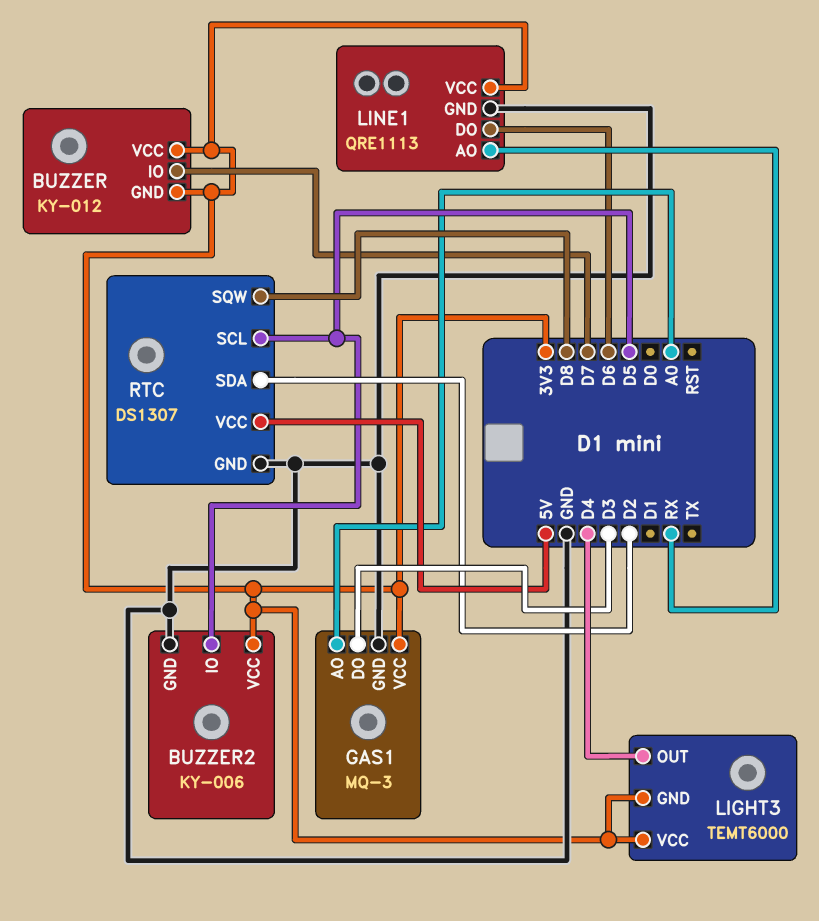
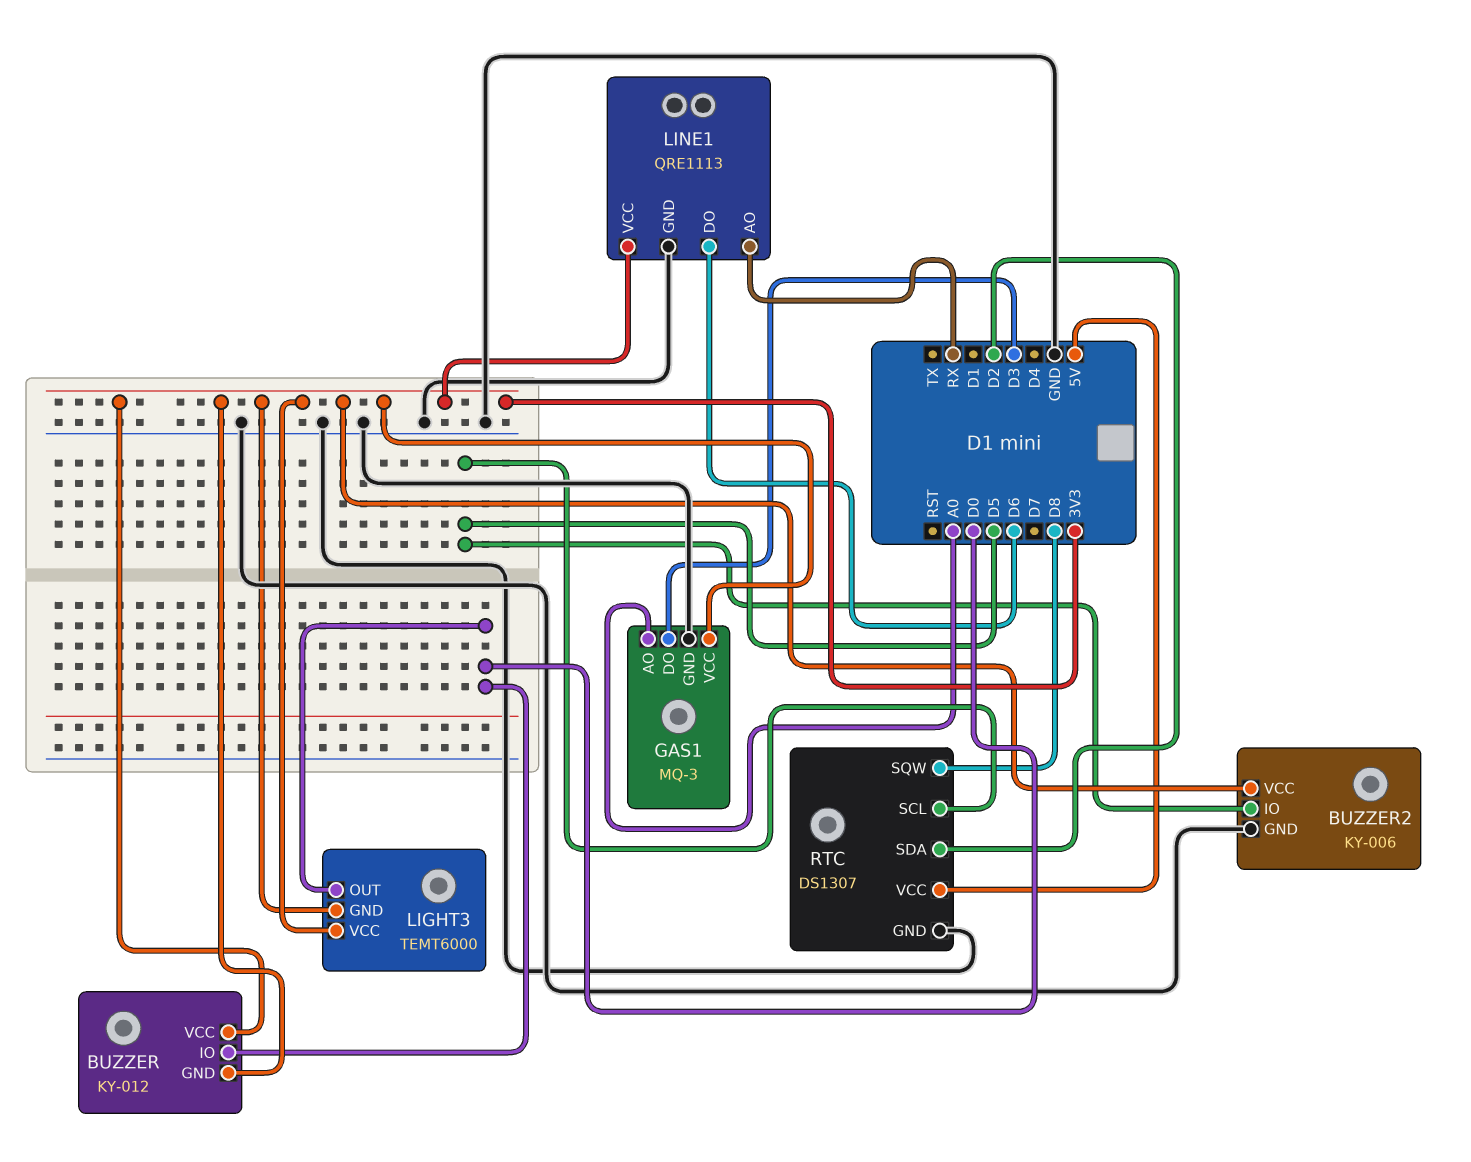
BUZZER pin IO: D7 -> D0
LIGHT3 pin OUT: D4 -> D0

